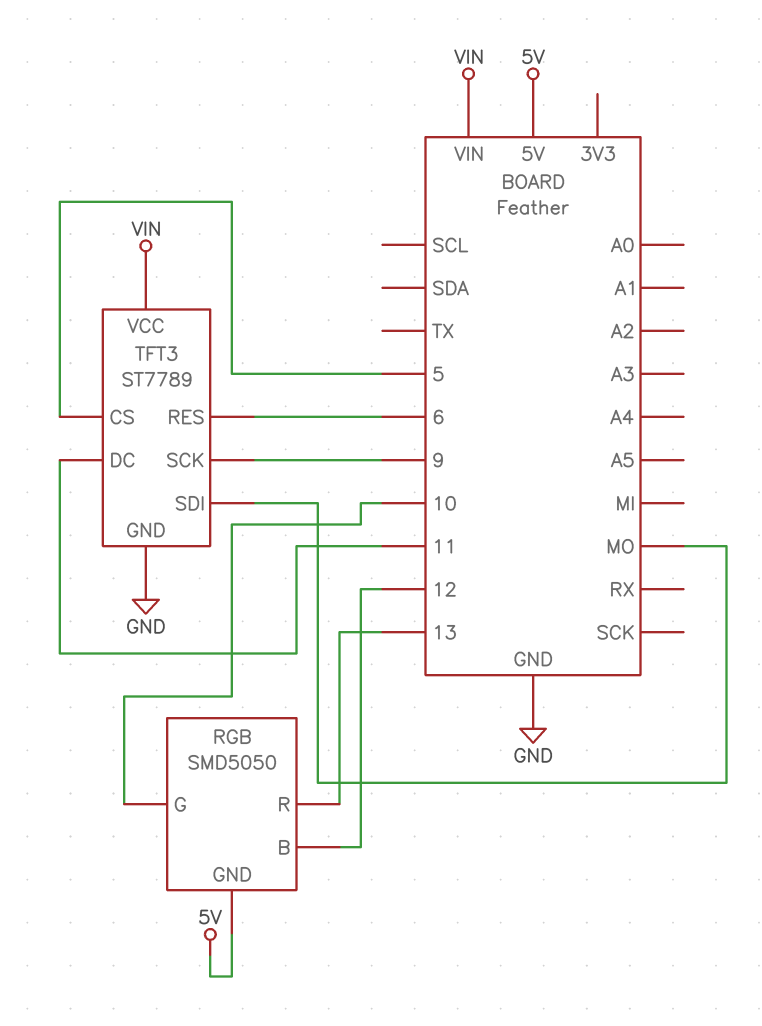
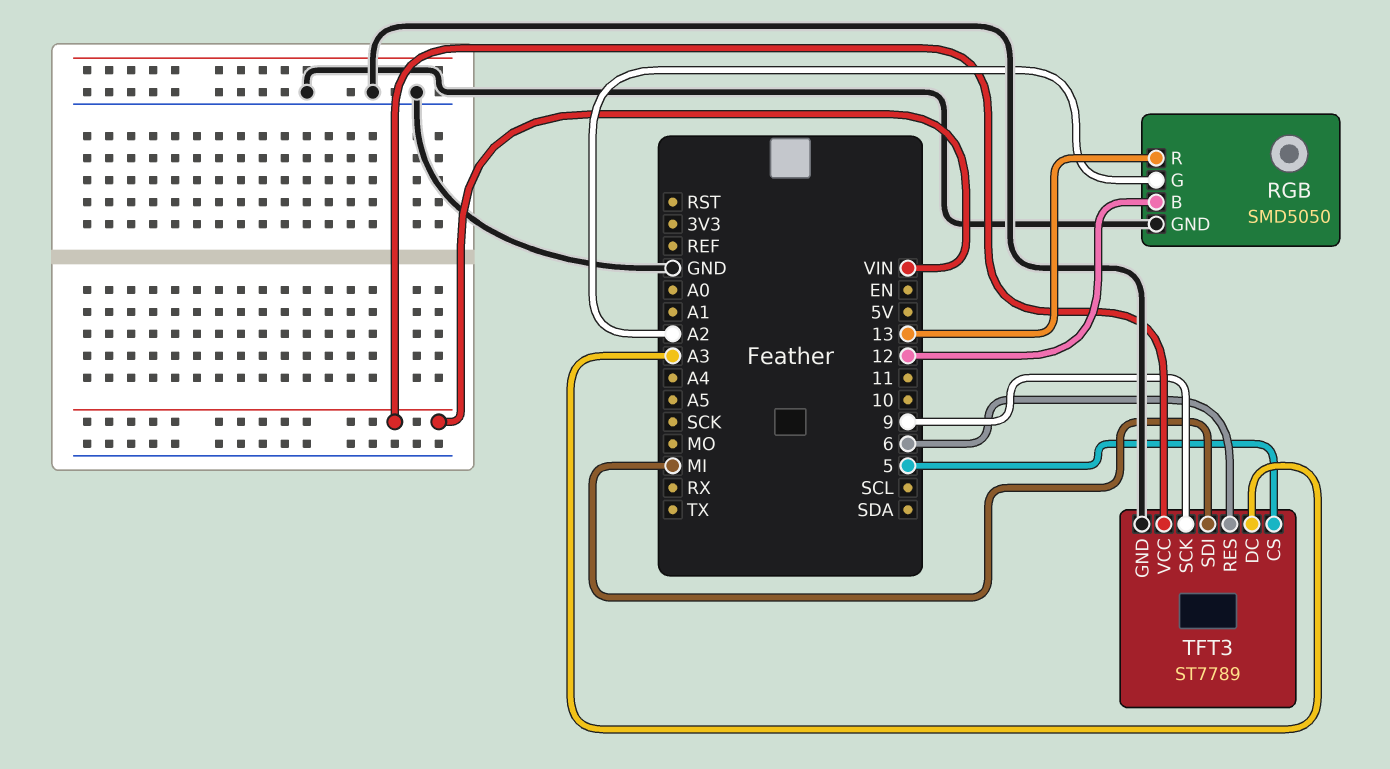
RGB pin G: 10 -> A2
RGB pin GND: 5V -> GND
TFT3 pin DC: 11 -> A3
TFT3 pin SDI: MO -> MI

